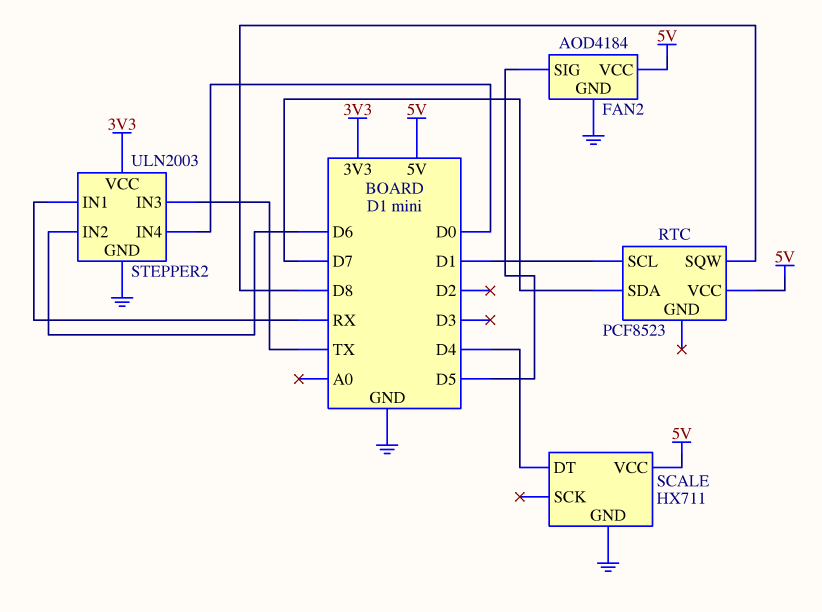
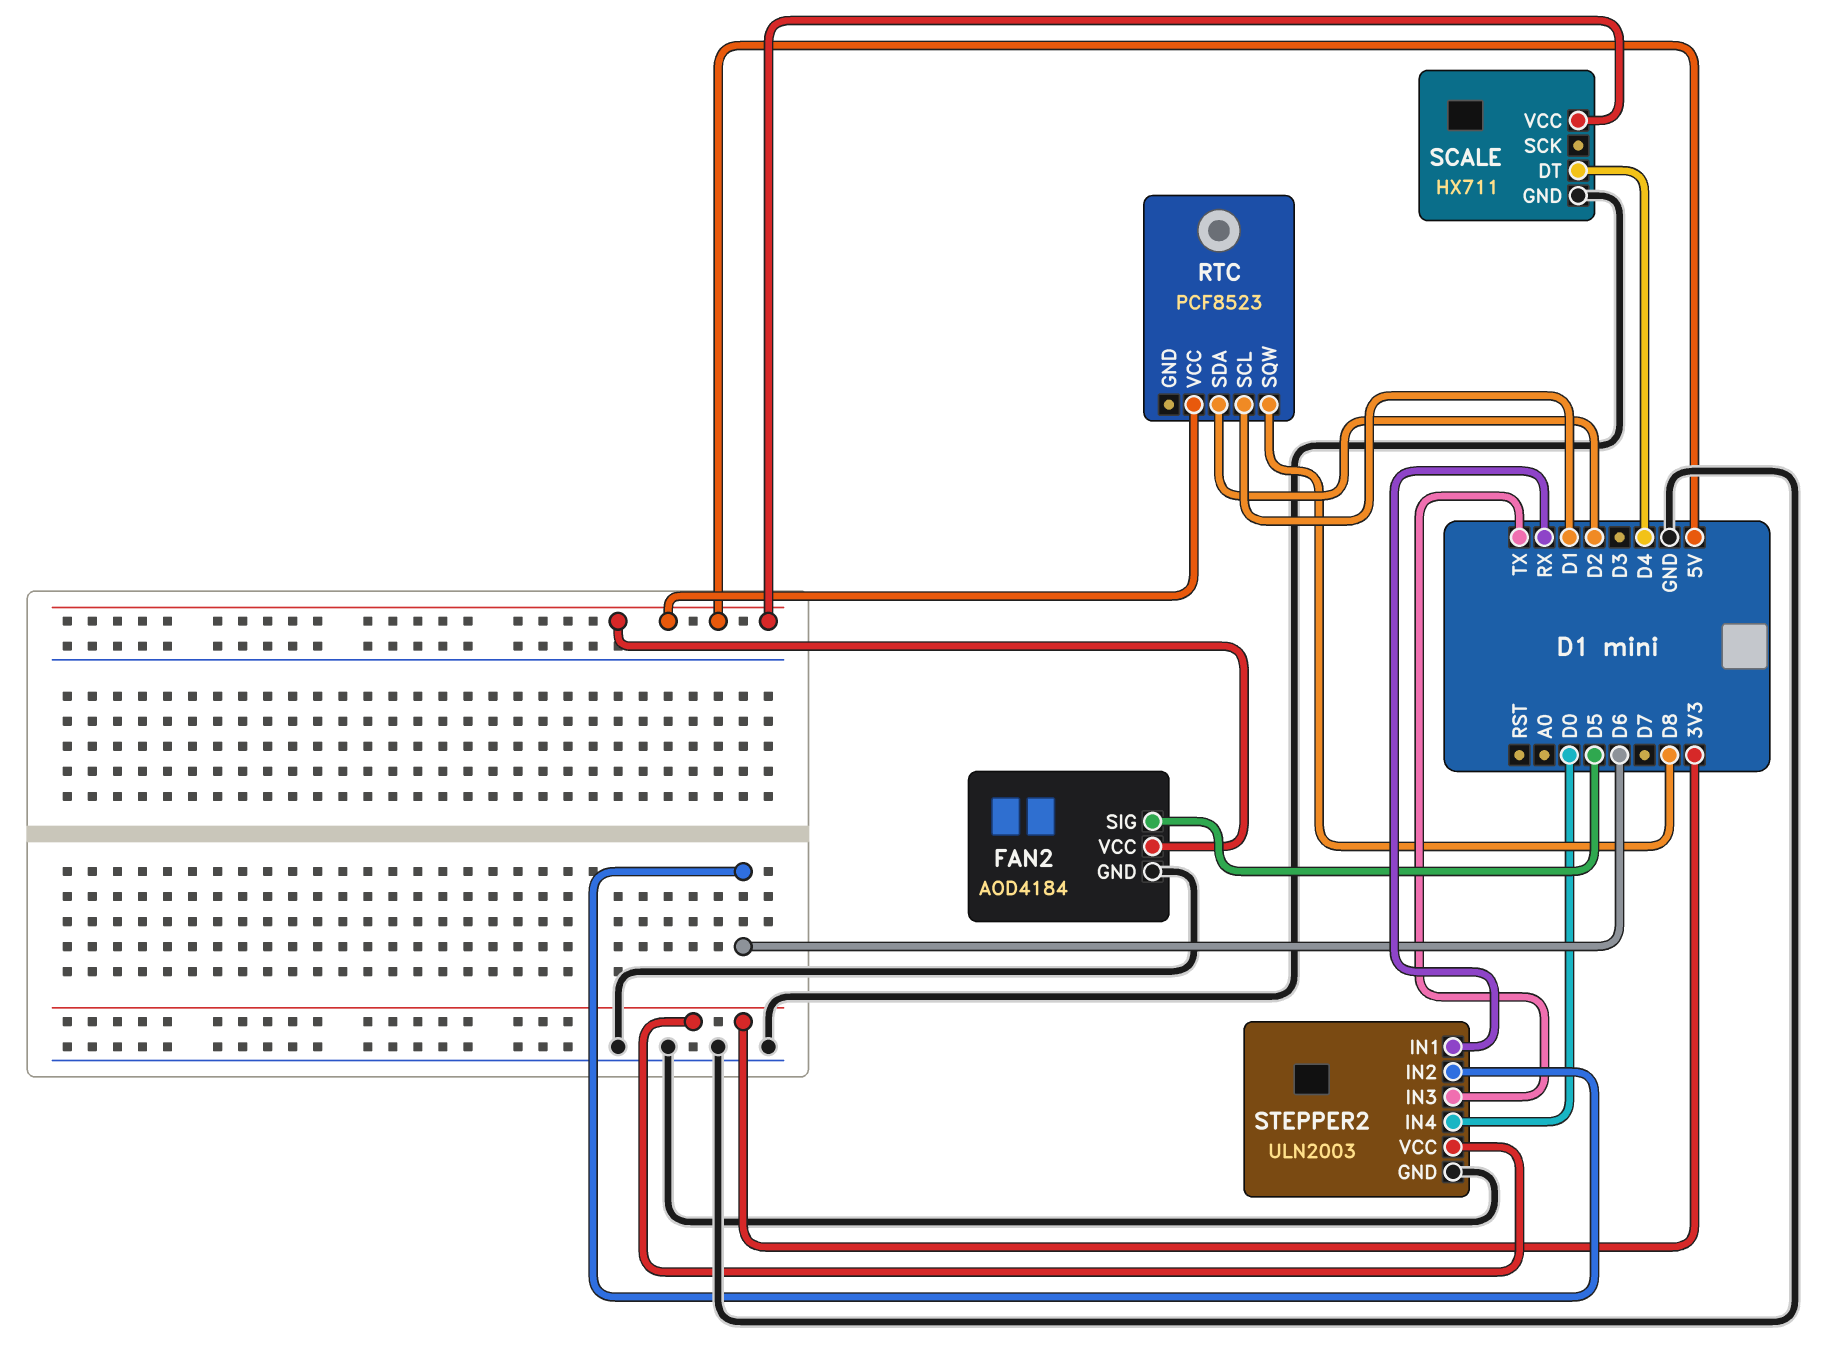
RTC pin SDA: D7 -> D2

